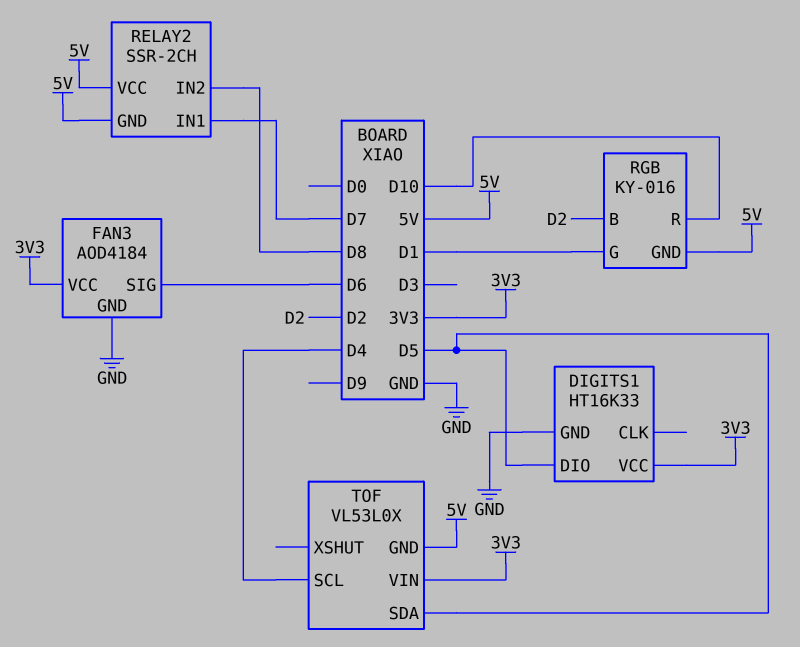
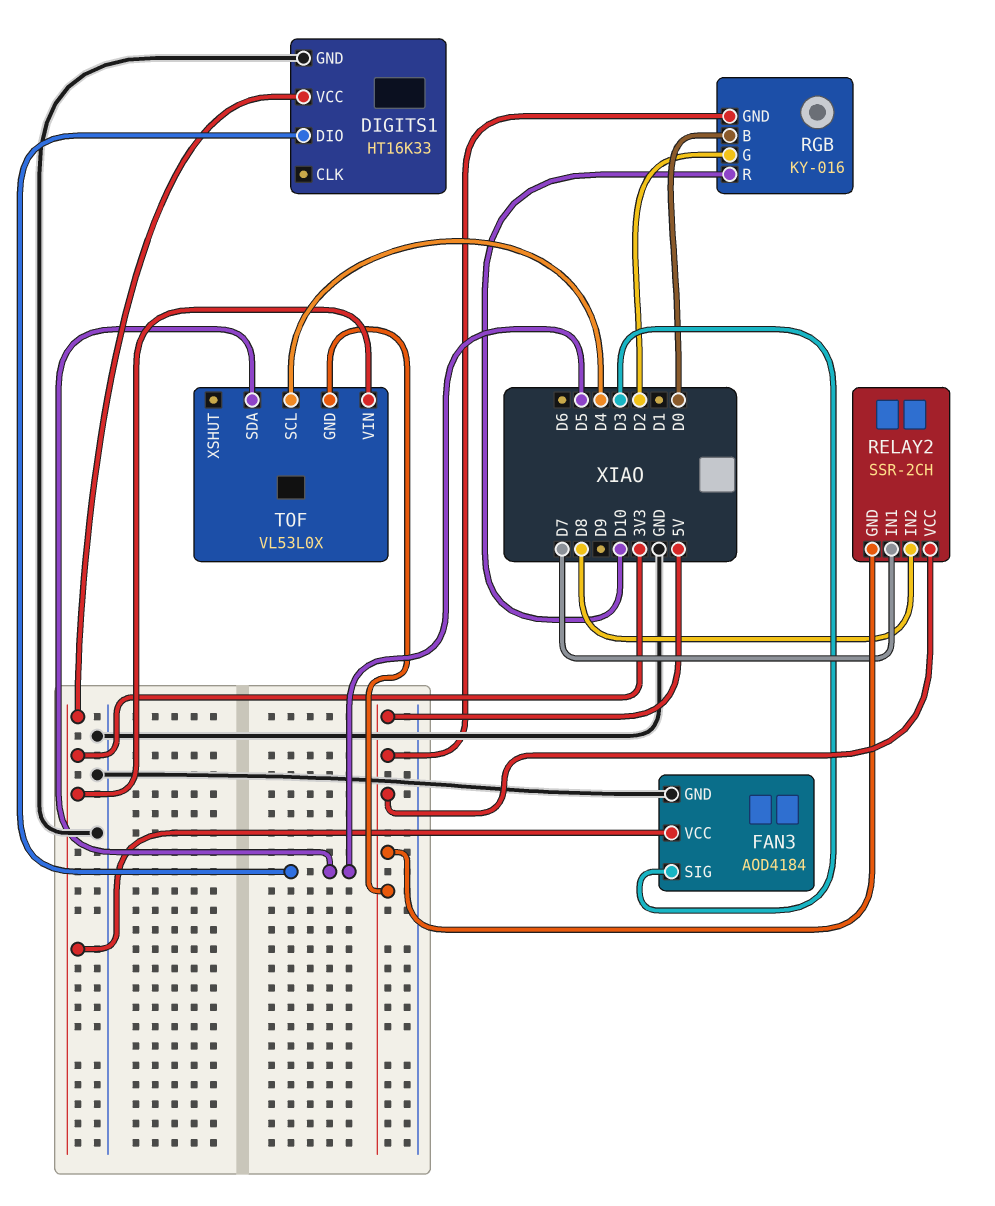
FAN3 pin SIG: D6 -> D3
RGB pin B: D2 -> D0
RGB pin G: D1 -> D2

